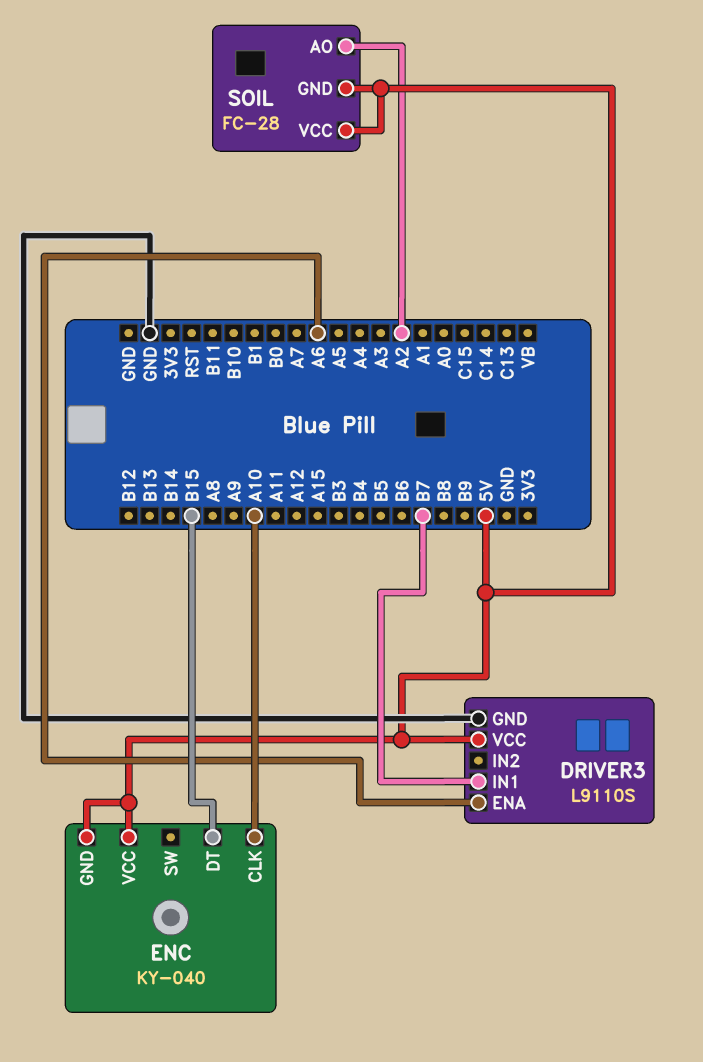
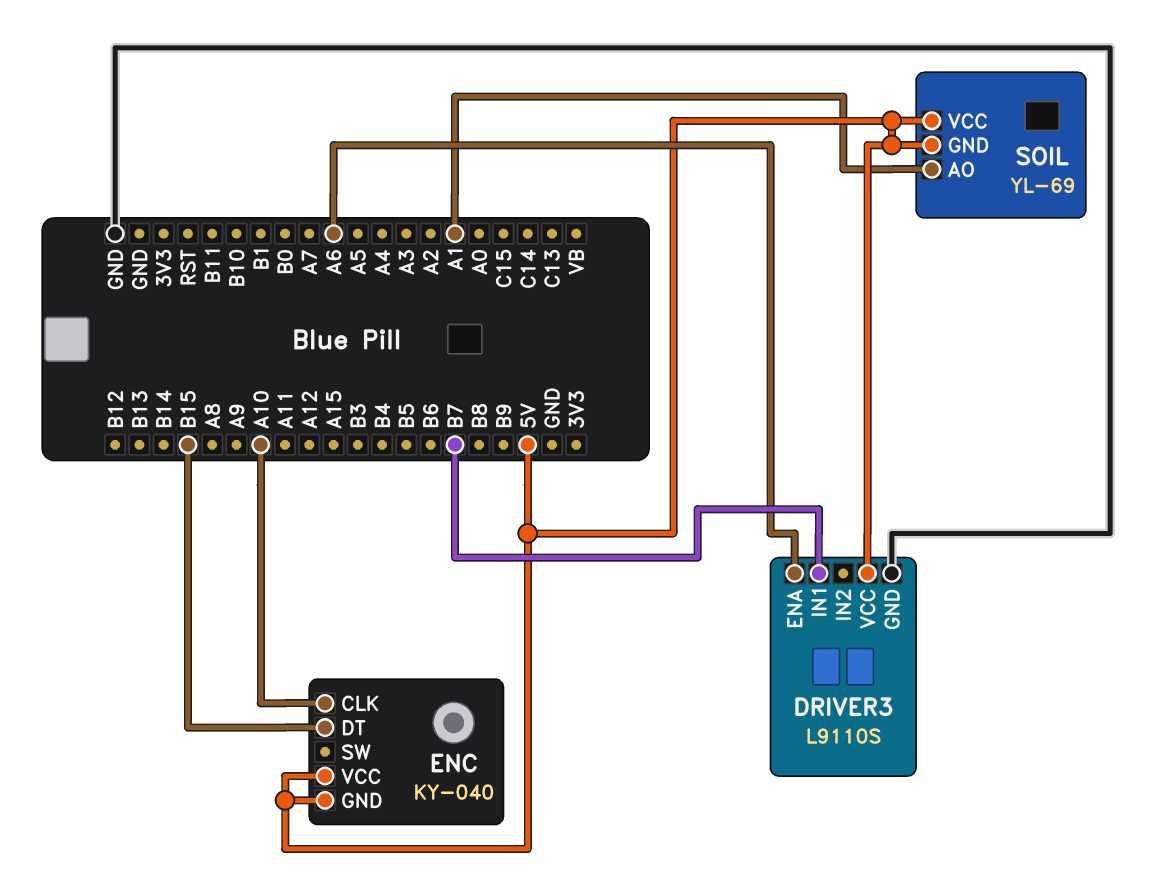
SOIL: FC-28 -> YL-69
SOIL pin AO: A2 -> A1

